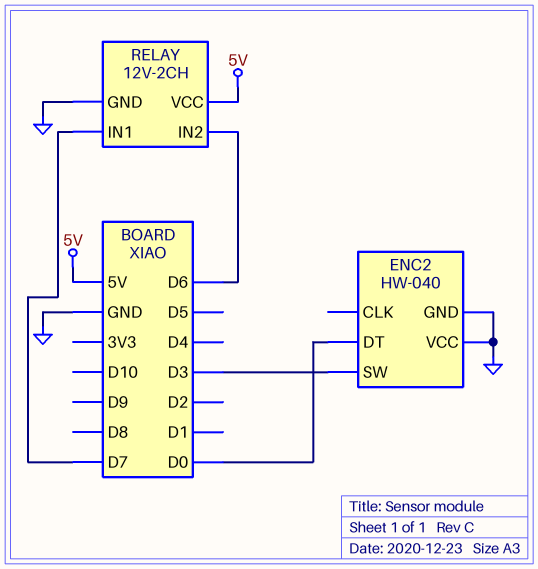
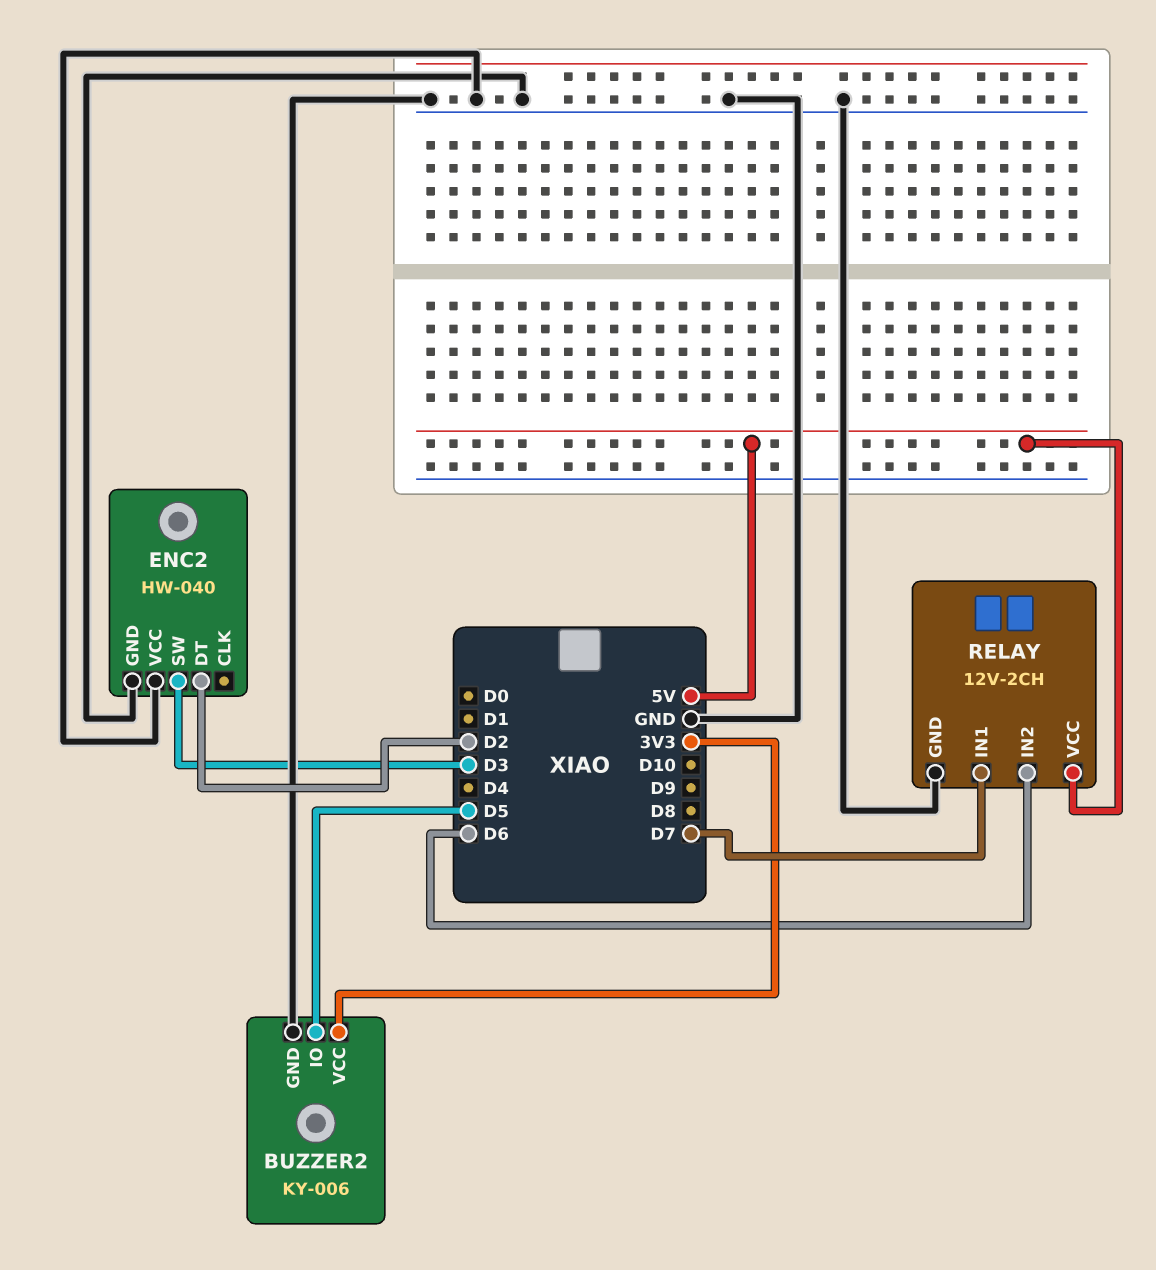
BUZZER2: none -> KY-006
BUZZER2 pin GND: none -> GND
BUZZER2 pin IO: none -> D5
BUZZER2 pin VCC: none -> 3V3
ENC2 pin DT: D0 -> D2

